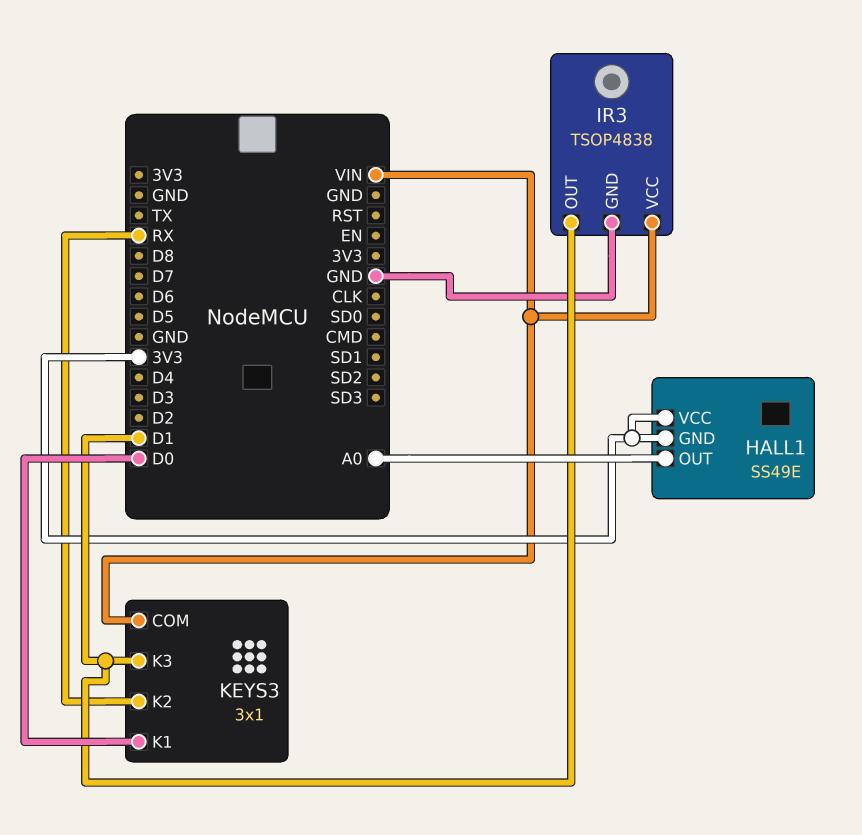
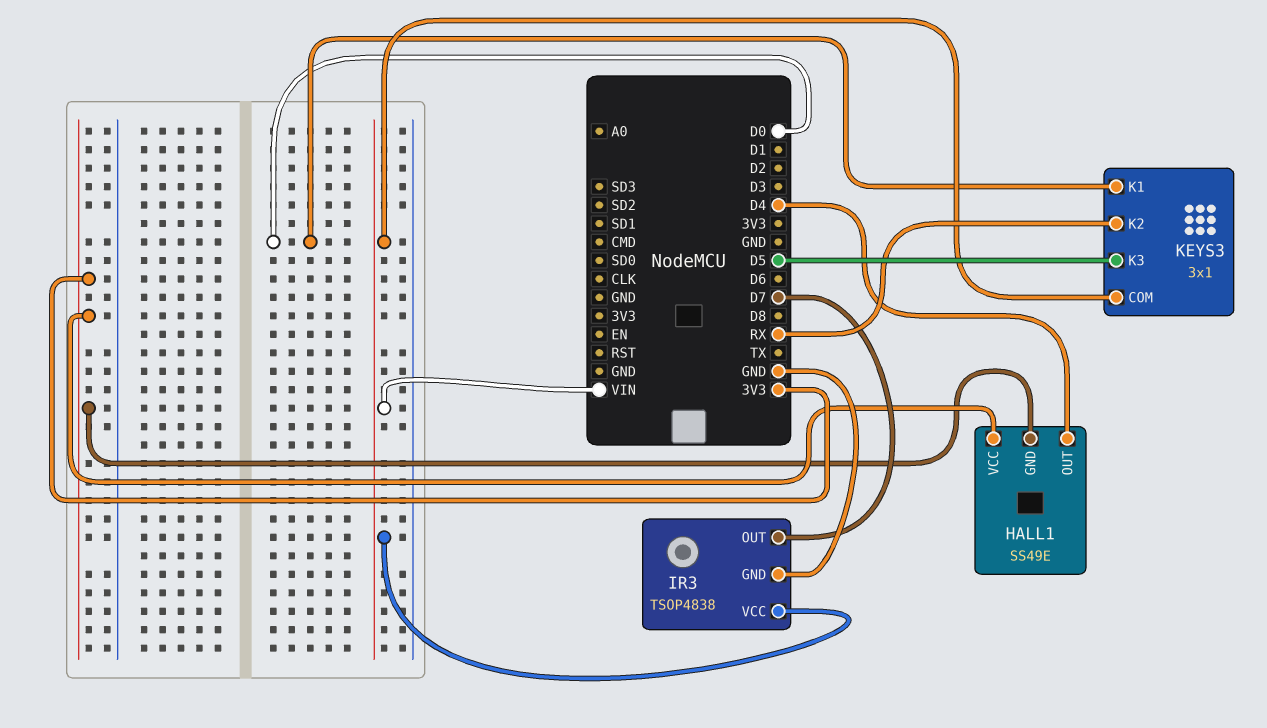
HALL1 pin OUT: A0 -> D4
IR3 pin OUT: D1 -> D7
KEYS3 pin K3: D1 -> D5

